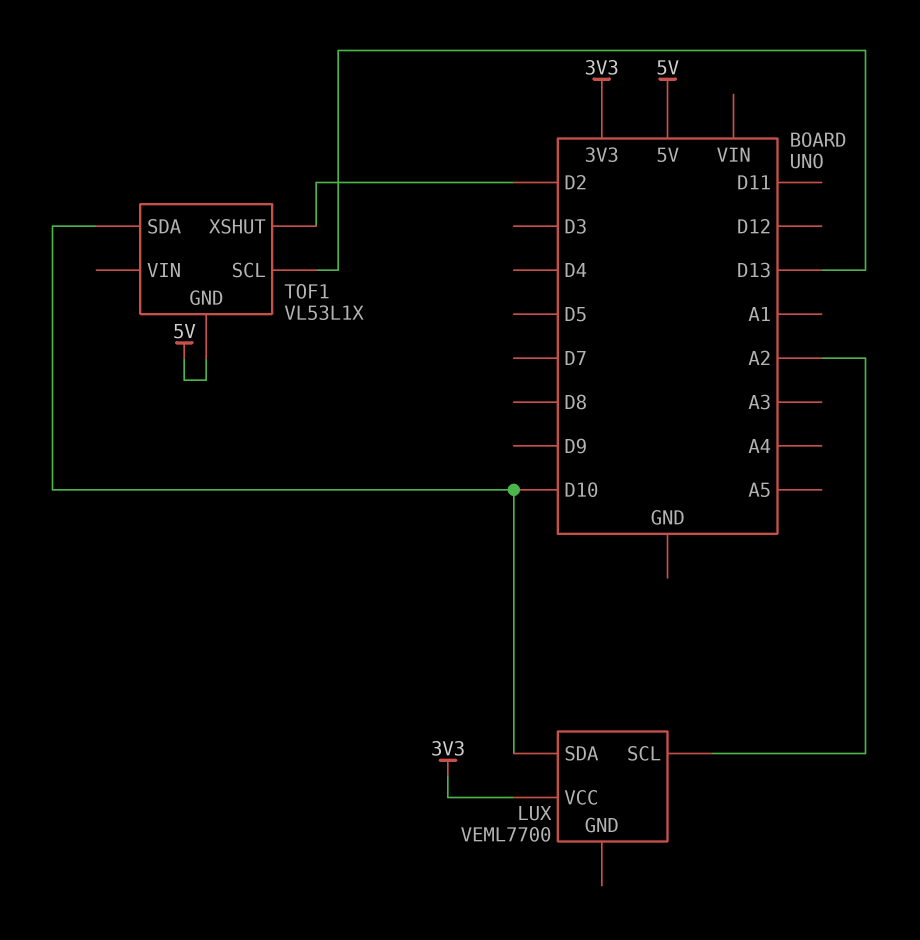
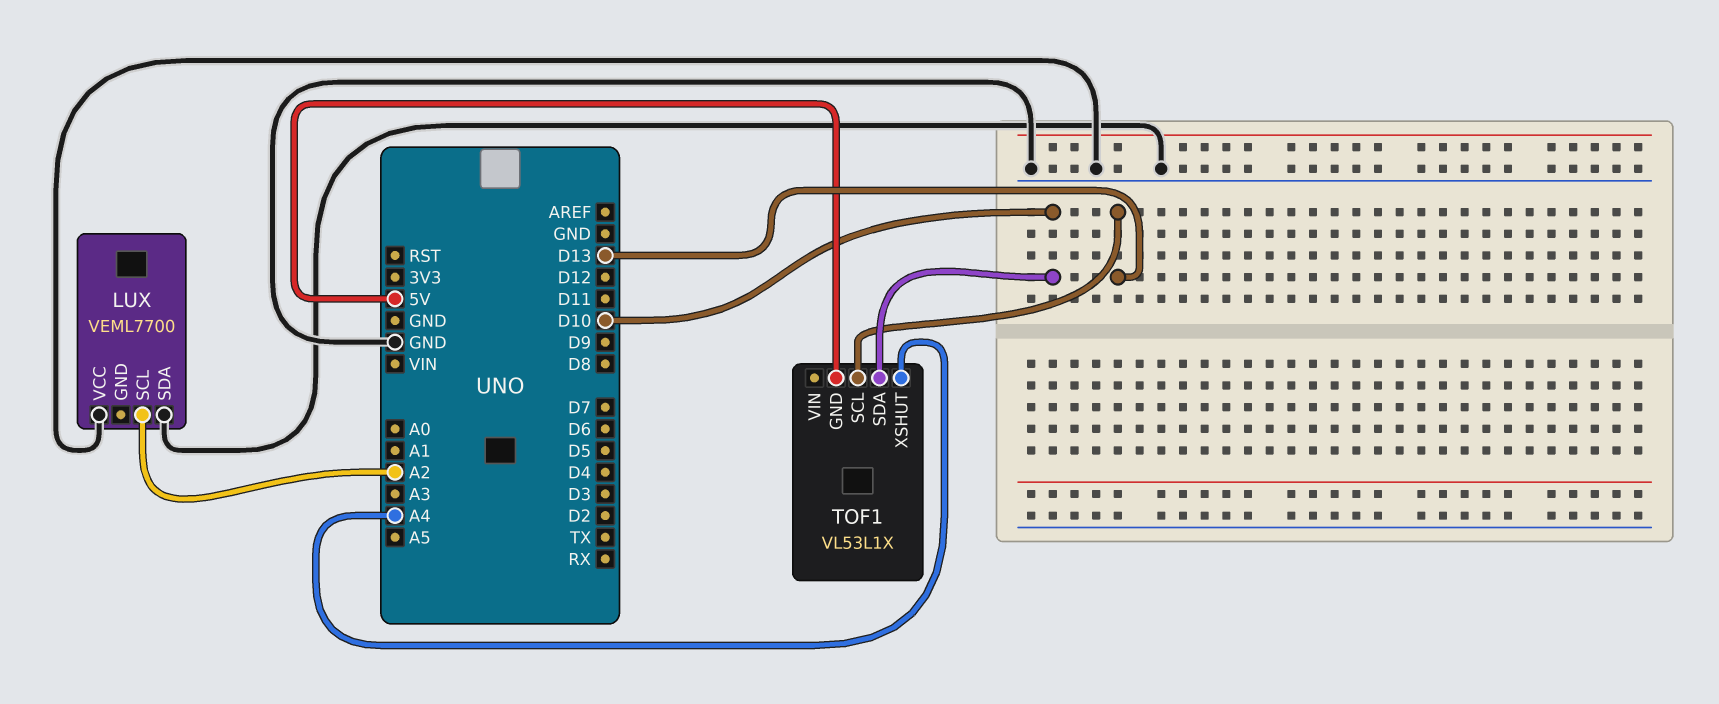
LUX pin SDA: D10 -> GND
LUX pin VCC: 3V3 -> GND
TOF1 pin XSHUT: D2 -> A4

